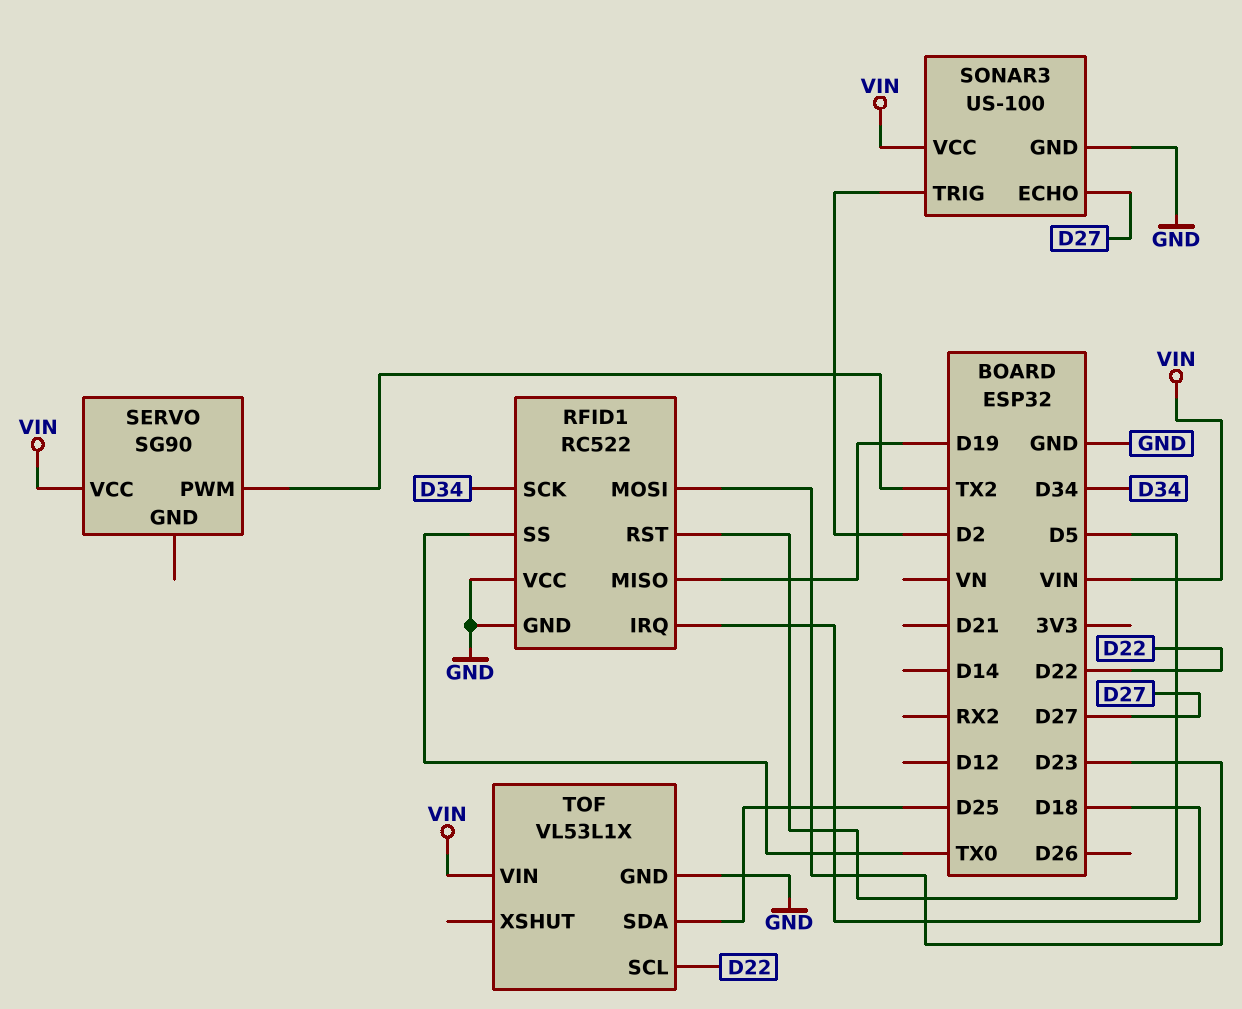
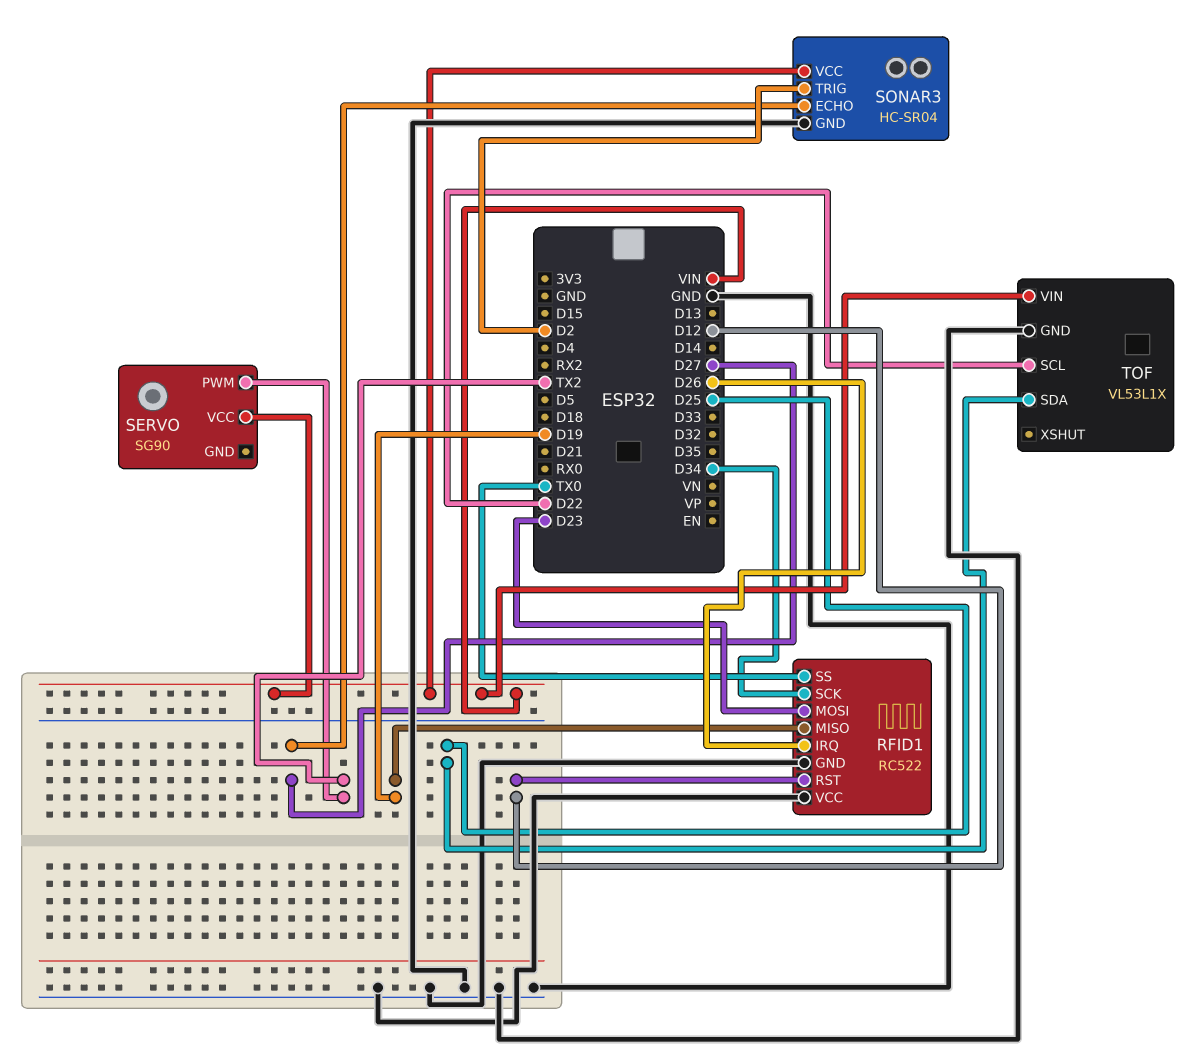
RFID1 pin IRQ: D18 -> D26
RFID1 pin RST: D5 -> D12
SONAR3: US-100 -> HC-SR04

